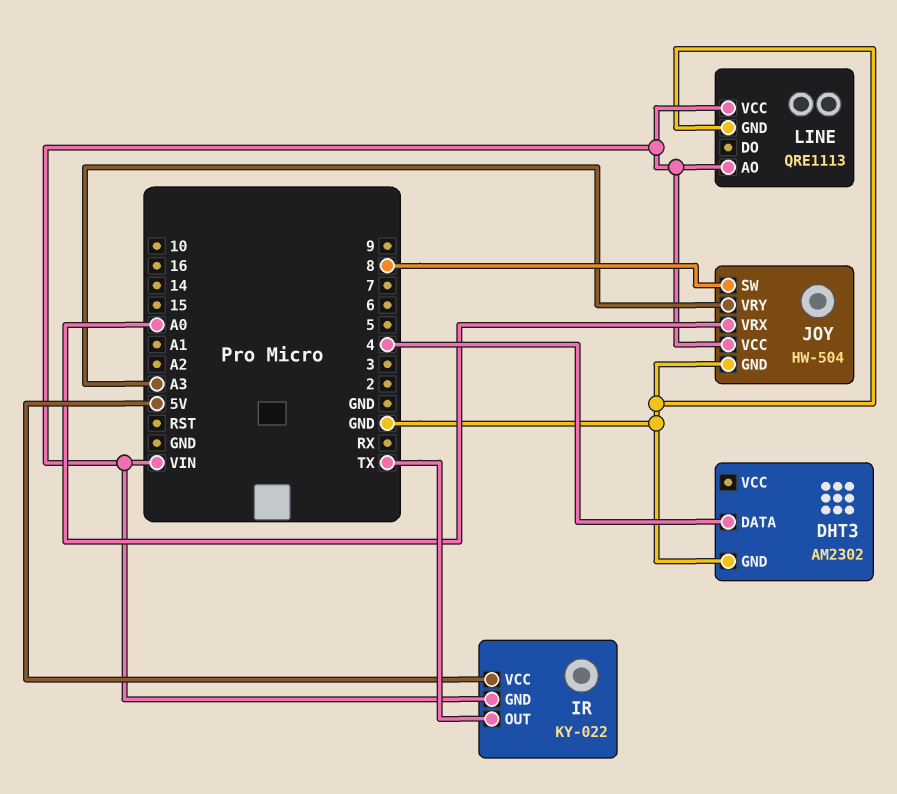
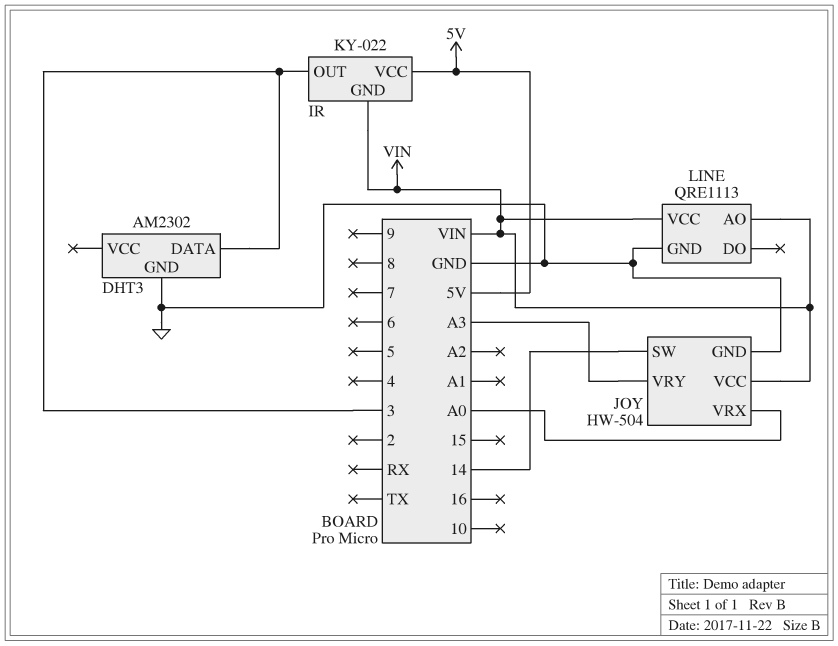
DHT3 pin DATA: 4 -> 3
IR pin OUT: TX -> 3
JOY pin SW: 8 -> 14

